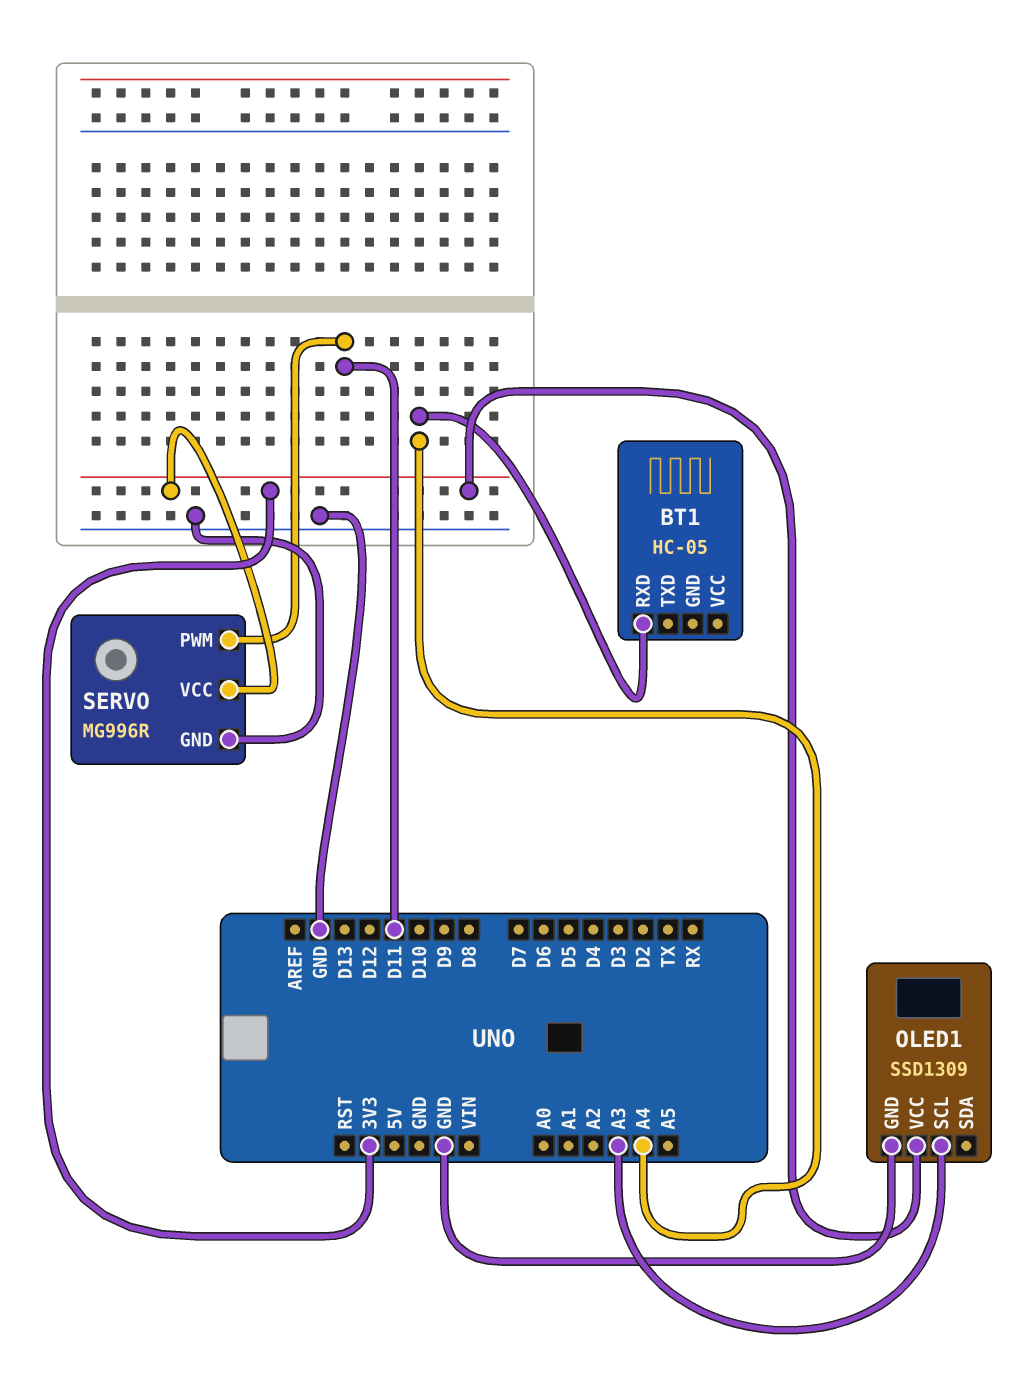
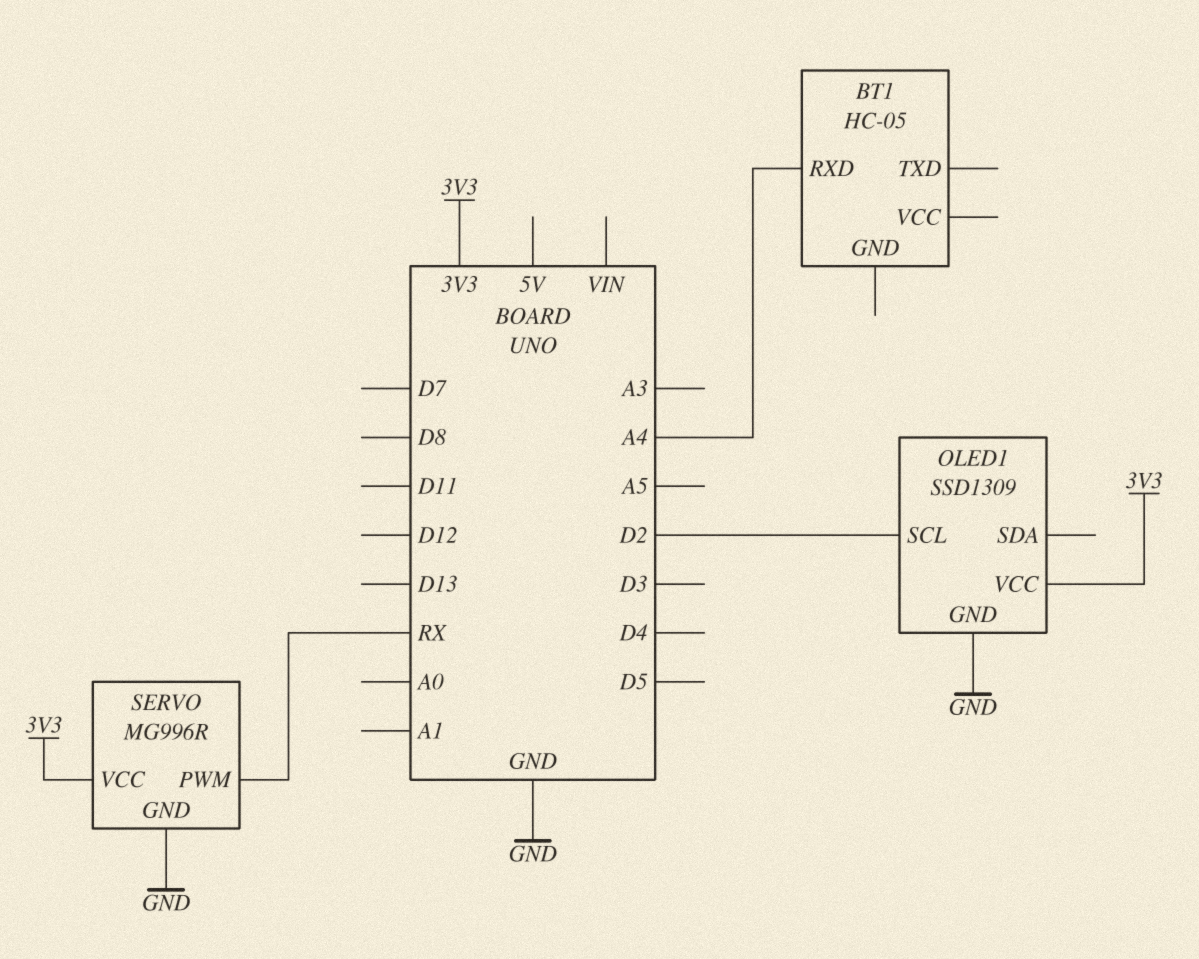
OLED1 pin SCL: A3 -> D2
SERVO pin PWM: D11 -> RX

